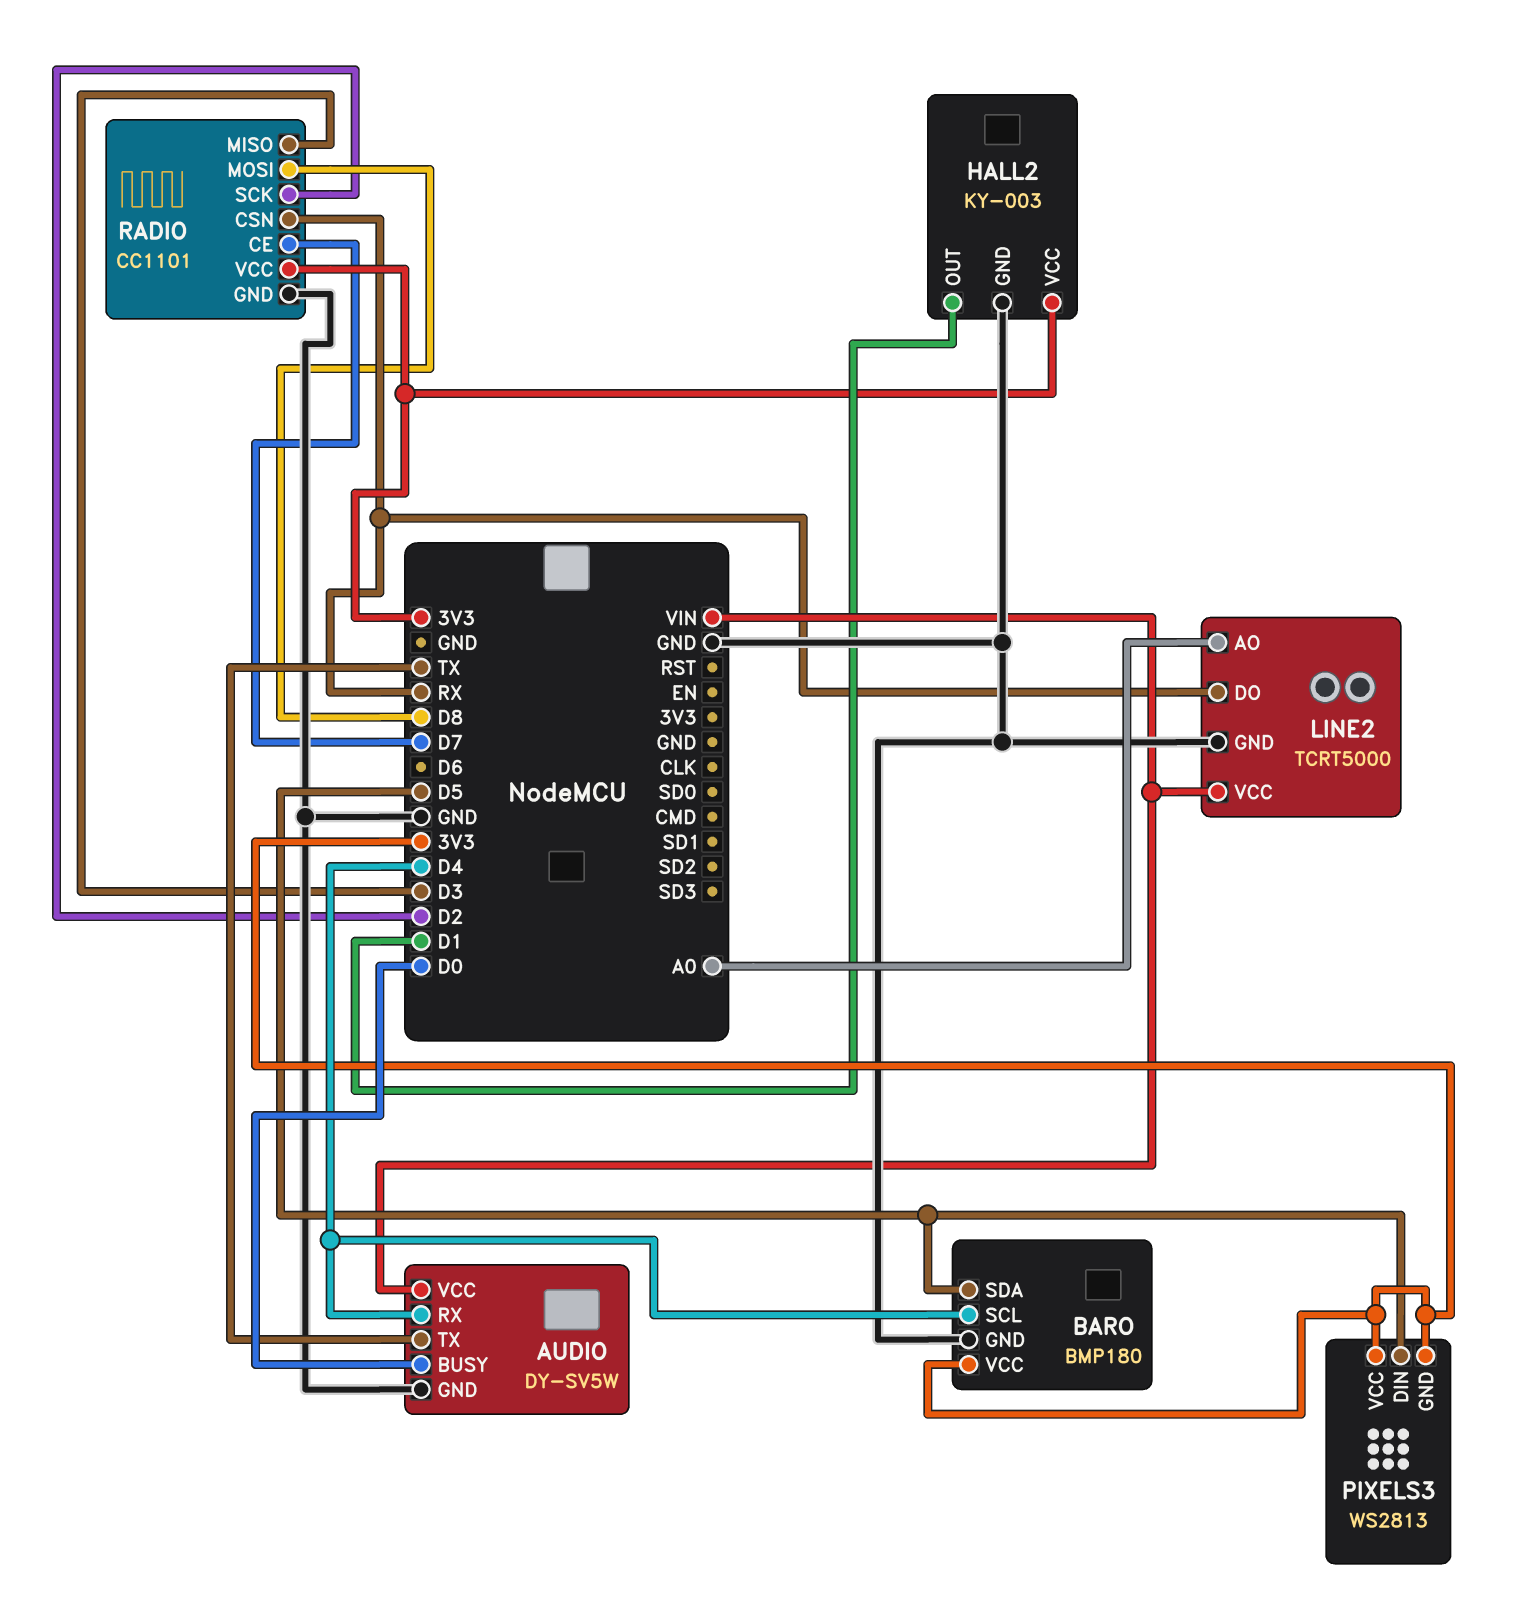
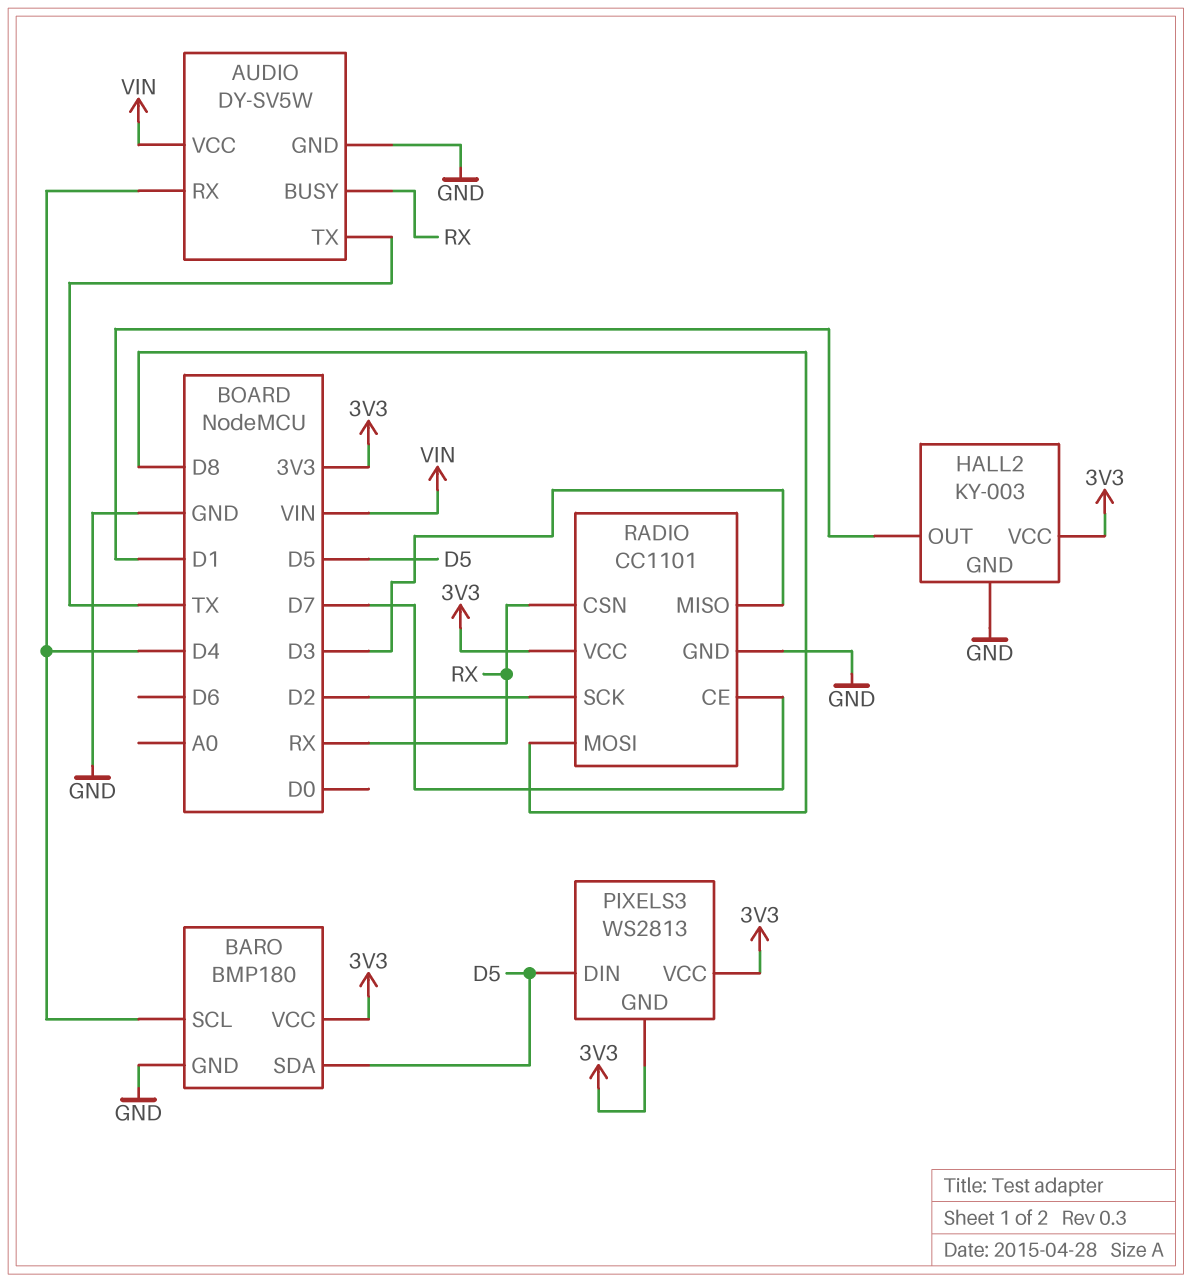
AUDIO pin BUSY: D0 -> RX
LINE2: TCRT5000 -> none
LINE2 pin AO: A0 -> none
LINE2 pin DO: RX -> none
LINE2 pin GND: GND -> none
LINE2 pin VCC: VIN -> none

